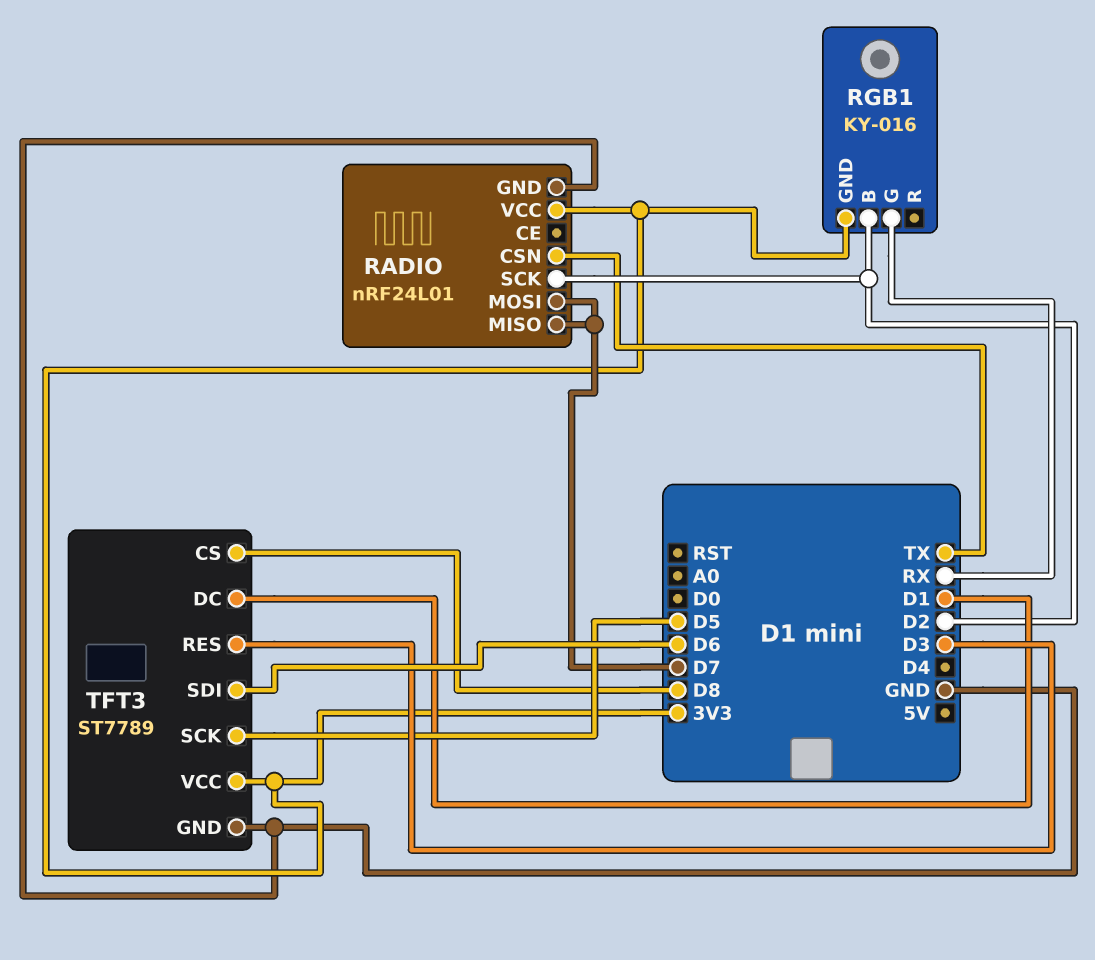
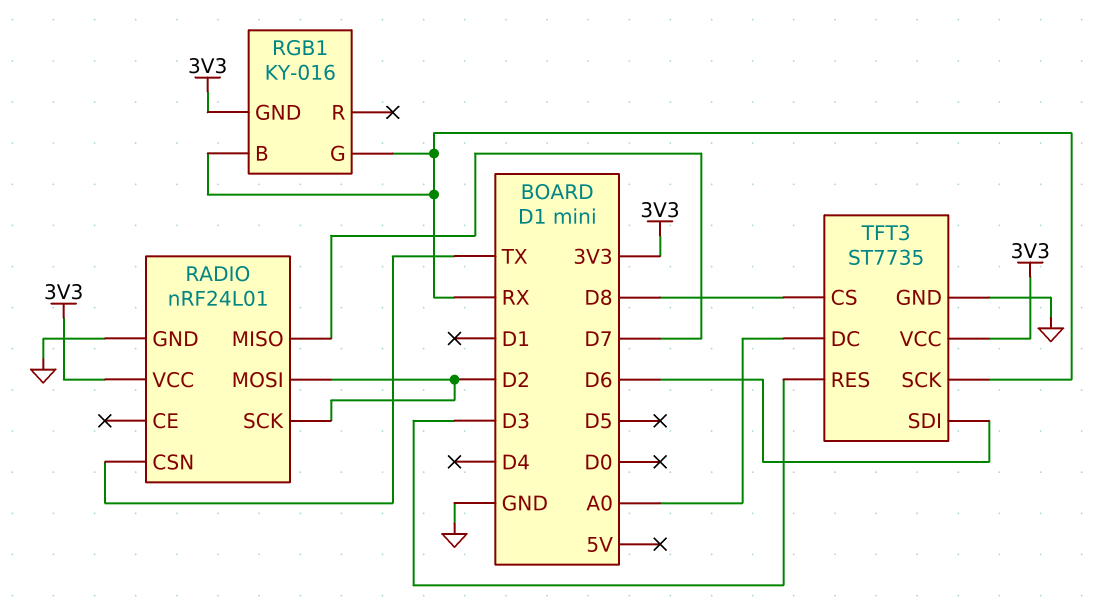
RADIO pin MOSI: D7 -> D2
RGB1 pin B: D2 -> RX
TFT3: ST7789 -> ST7735
TFT3 pin DC: D1 -> A0
TFT3 pin SCK: D5 -> RX

